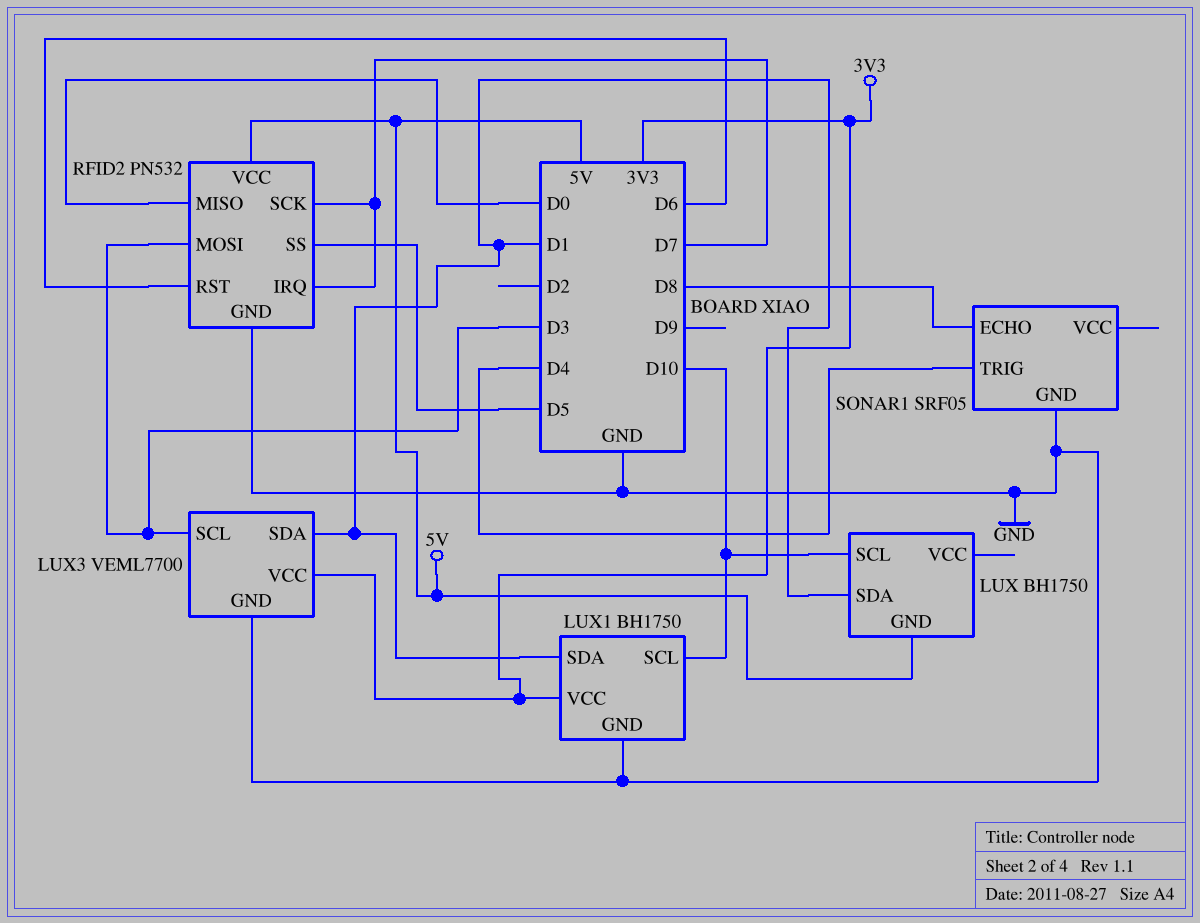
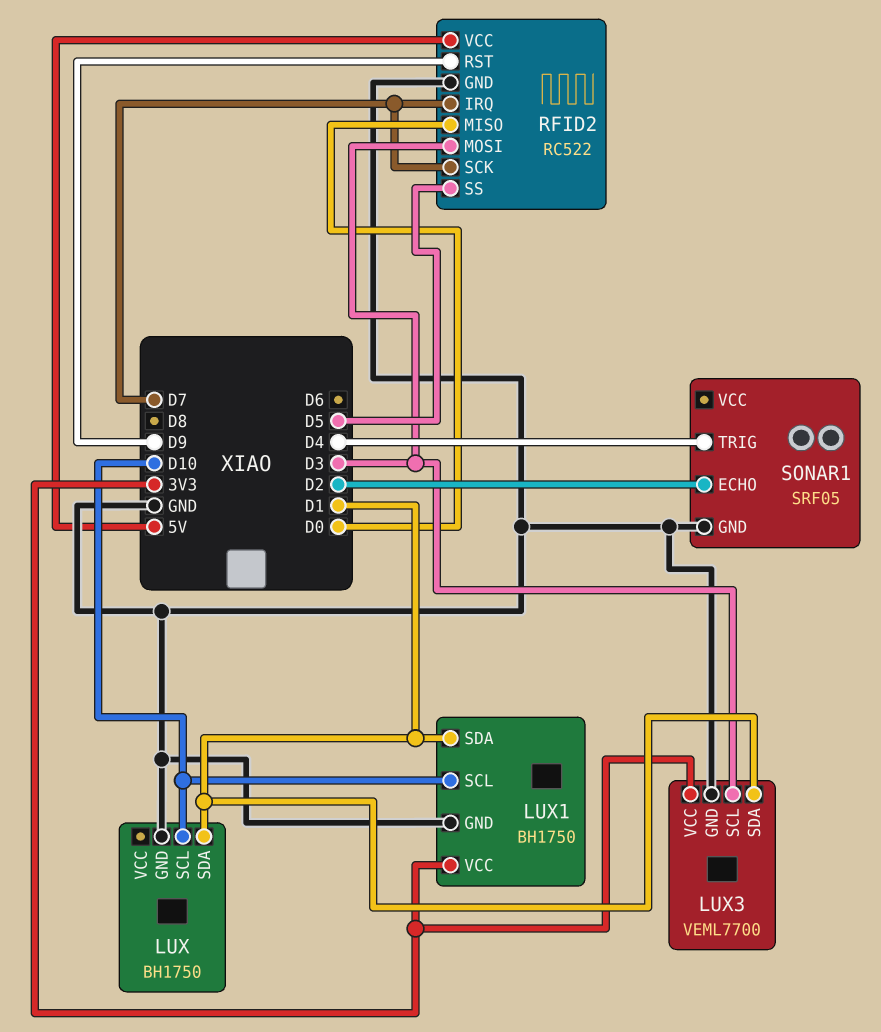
LUX pin GND: 5V -> GND
RFID2: PN532 -> RC522
RFID2 pin RST: D6 -> D9
SONAR1 pin ECHO: D8 -> D2

